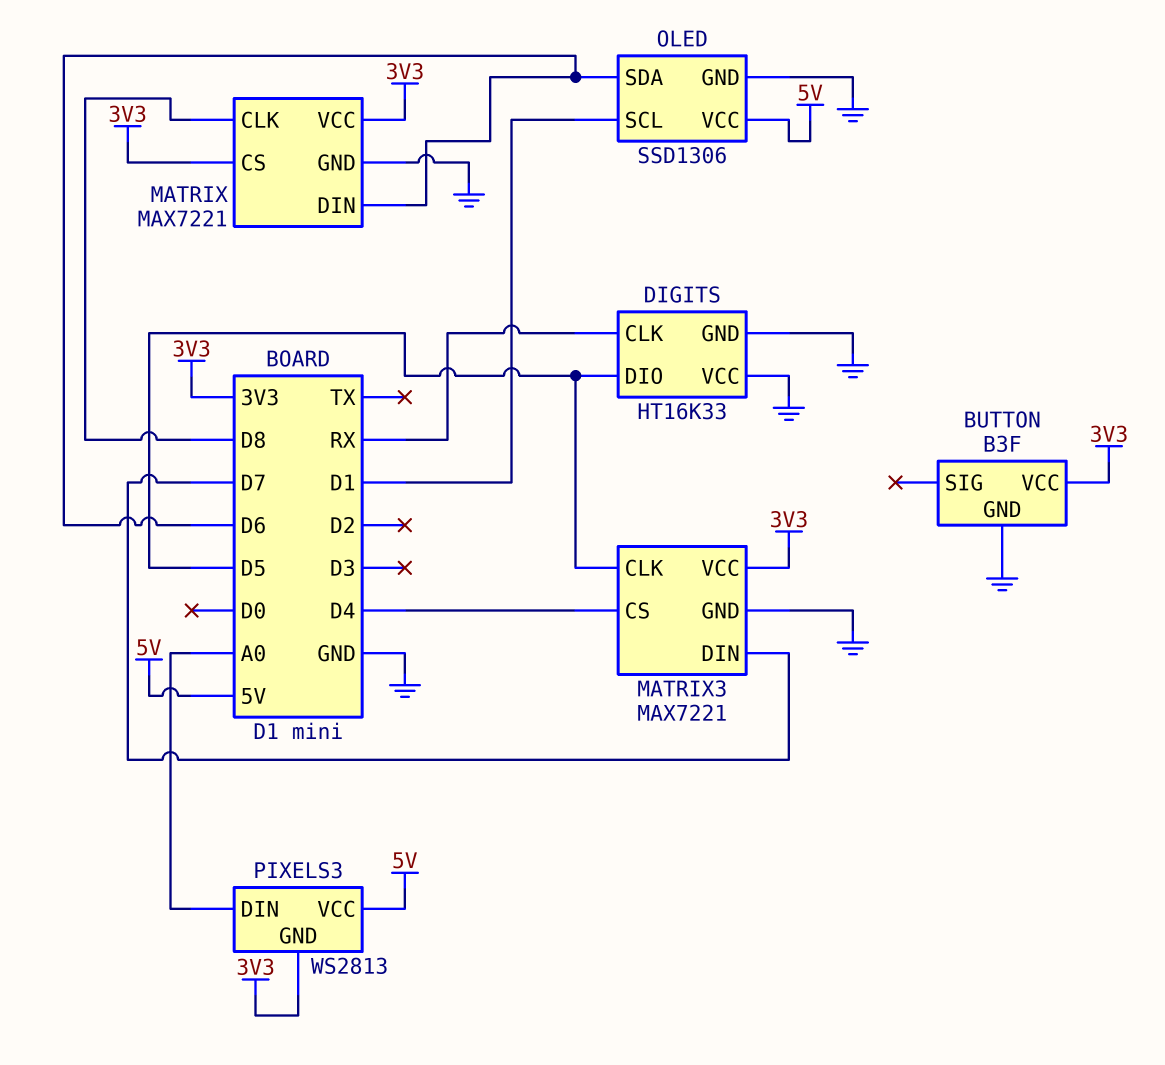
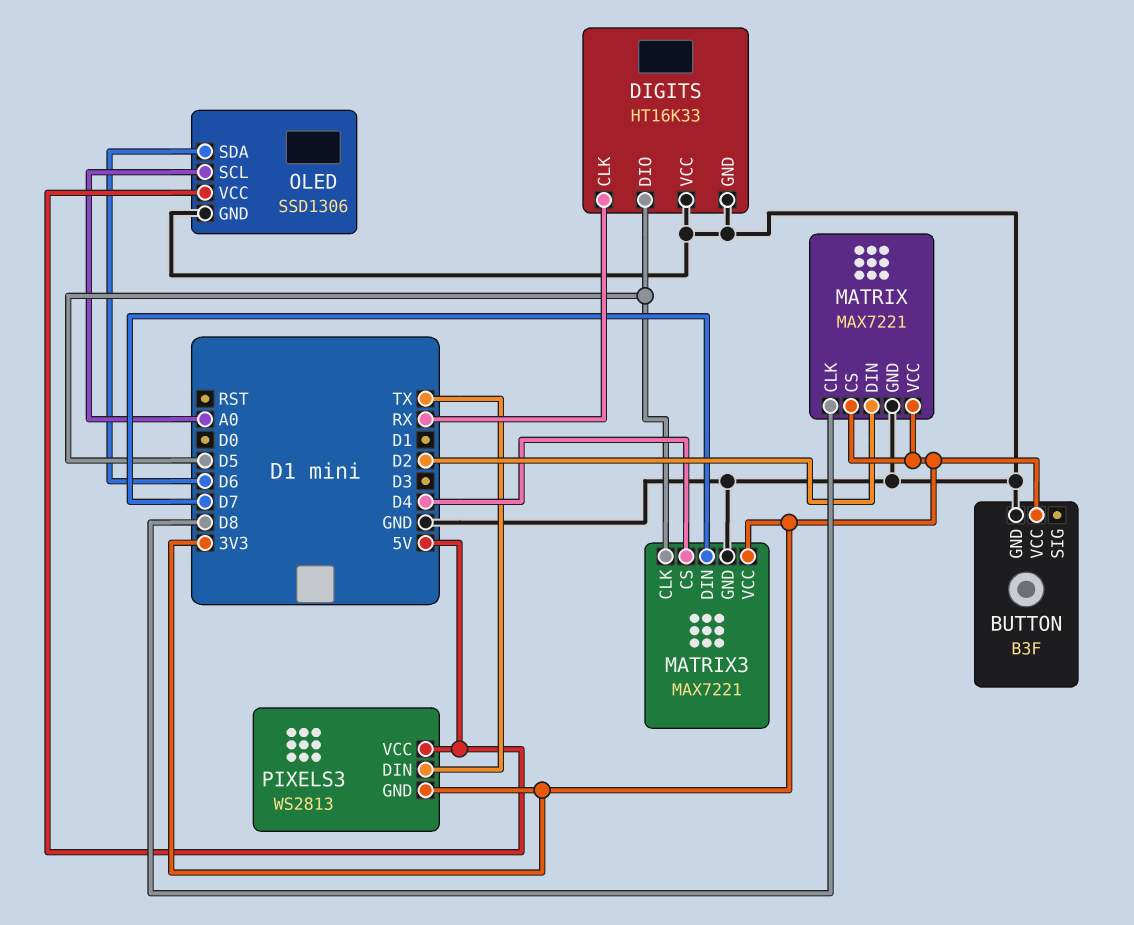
MATRIX pin DIN: D6 -> D2
OLED pin SCL: D1 -> A0
PIXELS3 pin DIN: A0 -> TX

